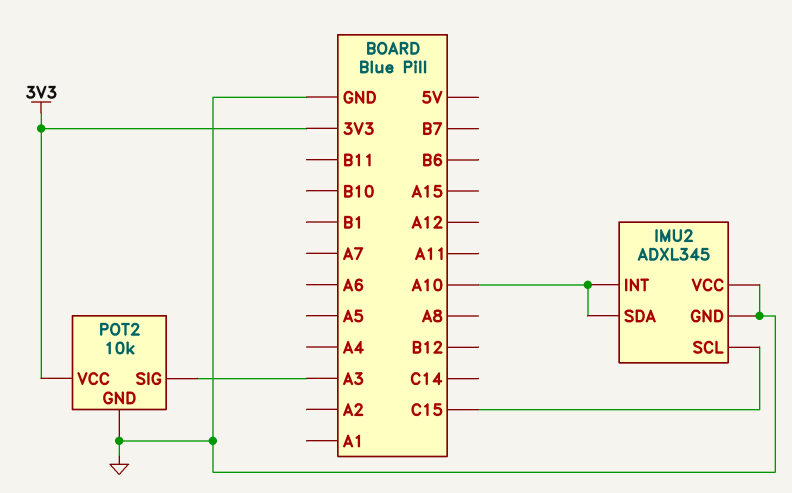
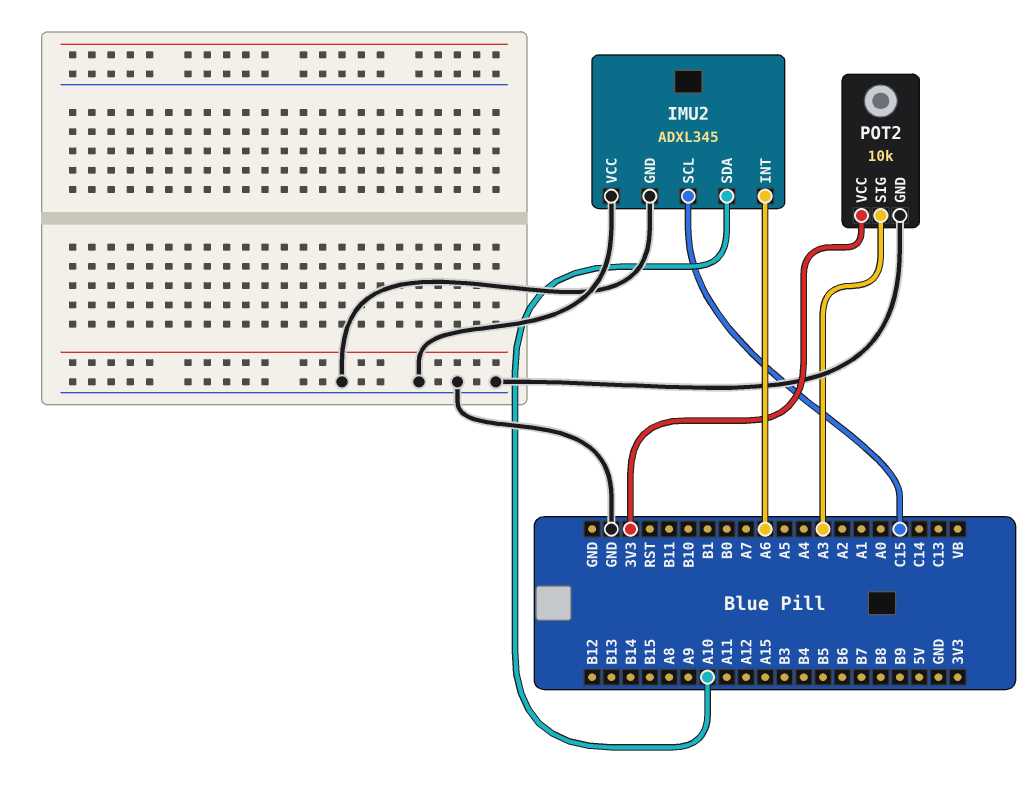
IMU2 pin INT: A10 -> A6

